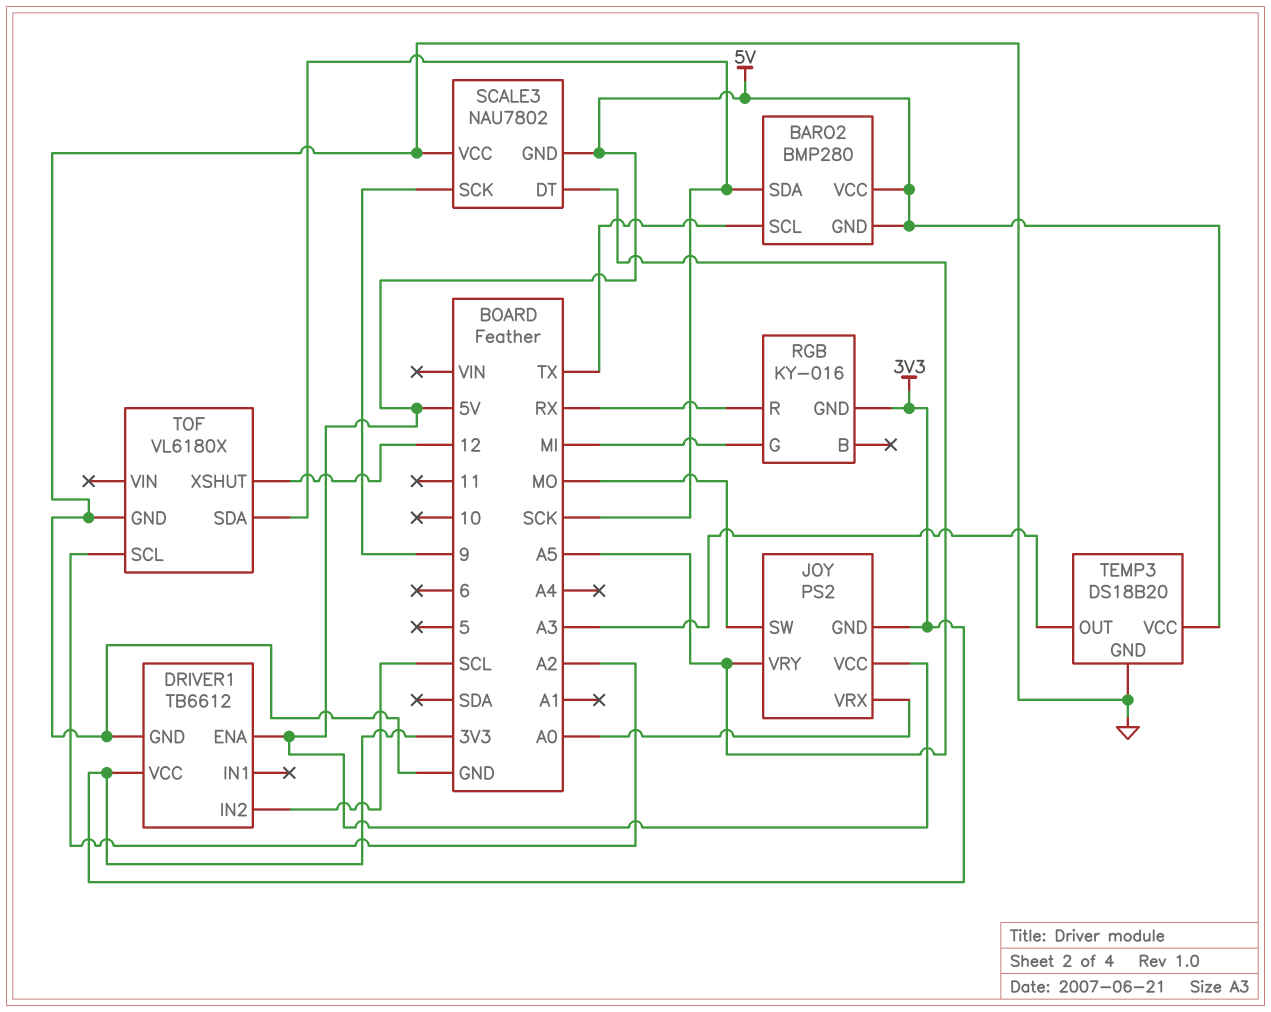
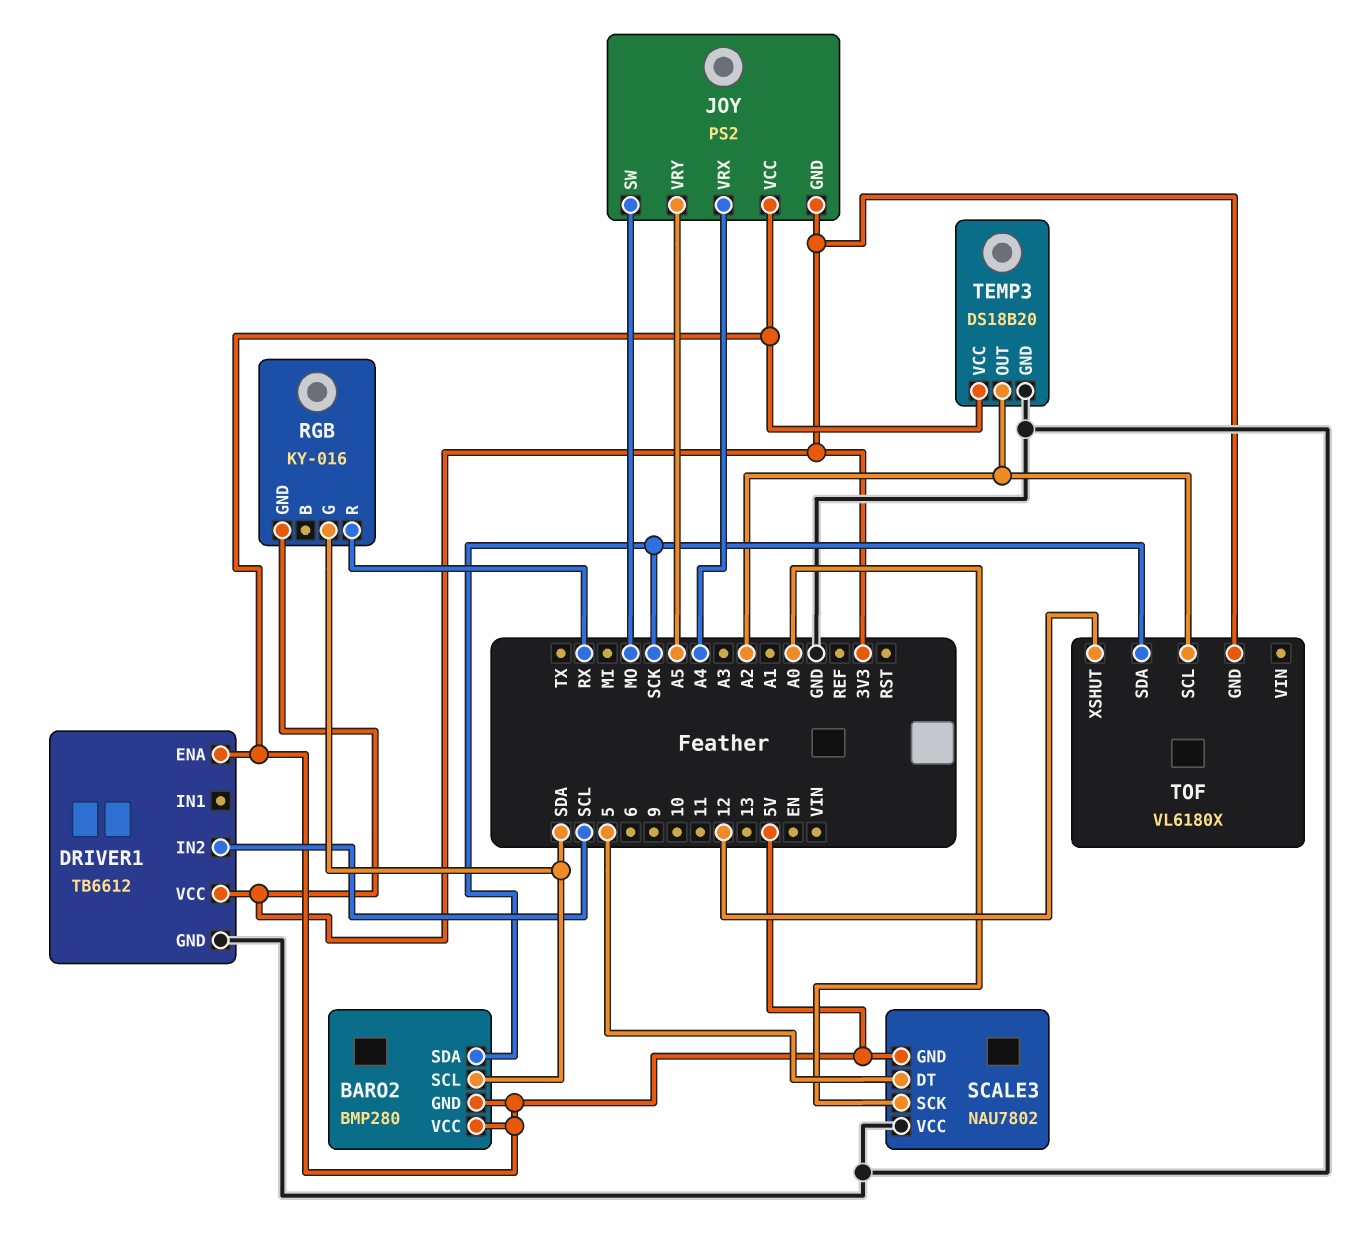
BARO2 pin SCL: TX -> SDA
JOY pin VRX: A0 -> A4
RGB pin G: MI -> SDA
SCALE3 pin DT: A5 -> 5
SCALE3 pin SCK: 9 -> A0
TEMP3 pin OUT: A3 -> A2
TOF pin GND: GND -> 3V3

